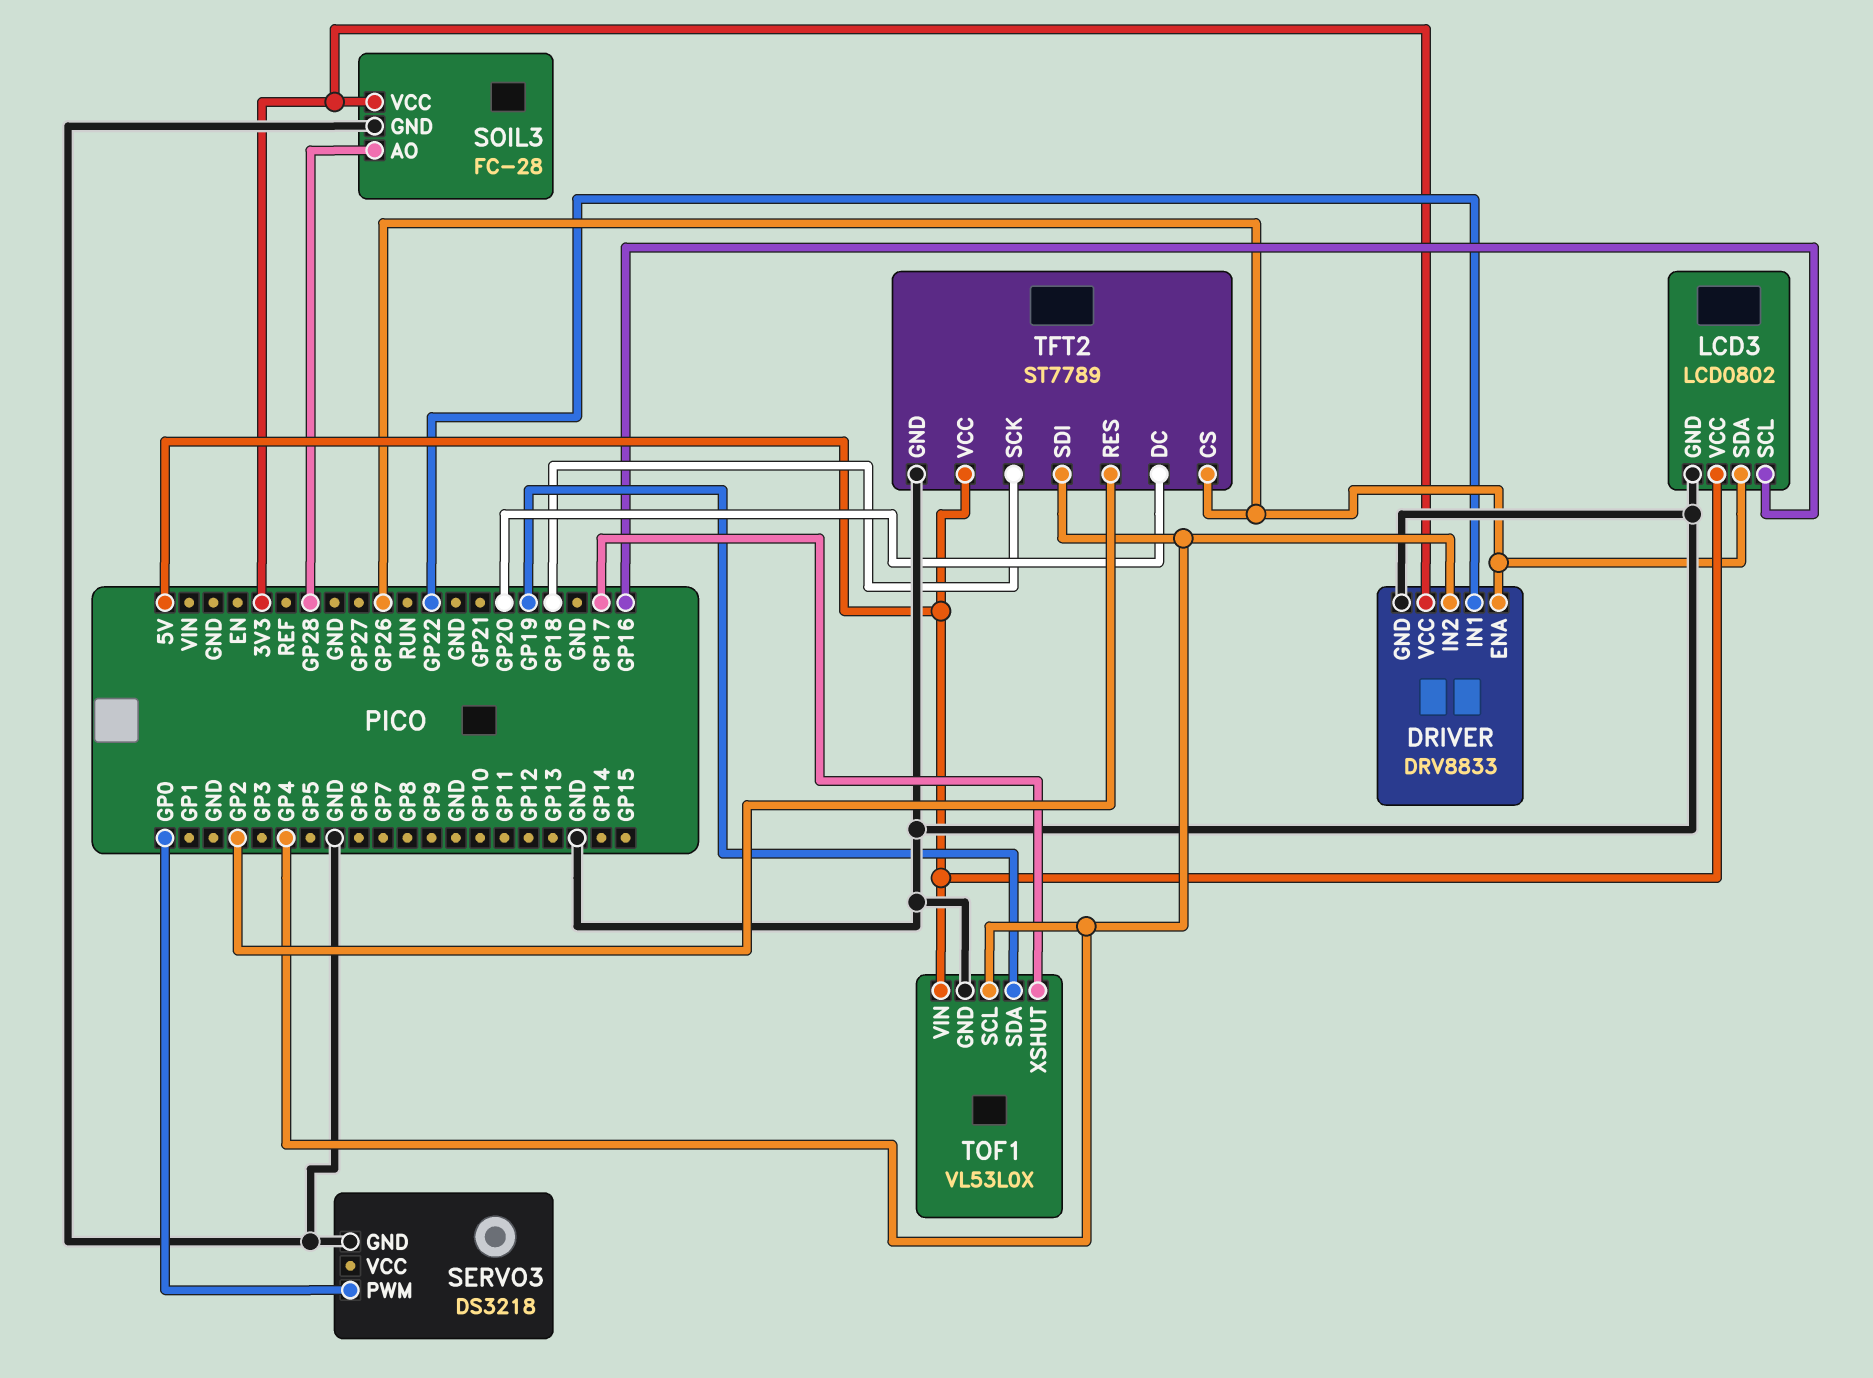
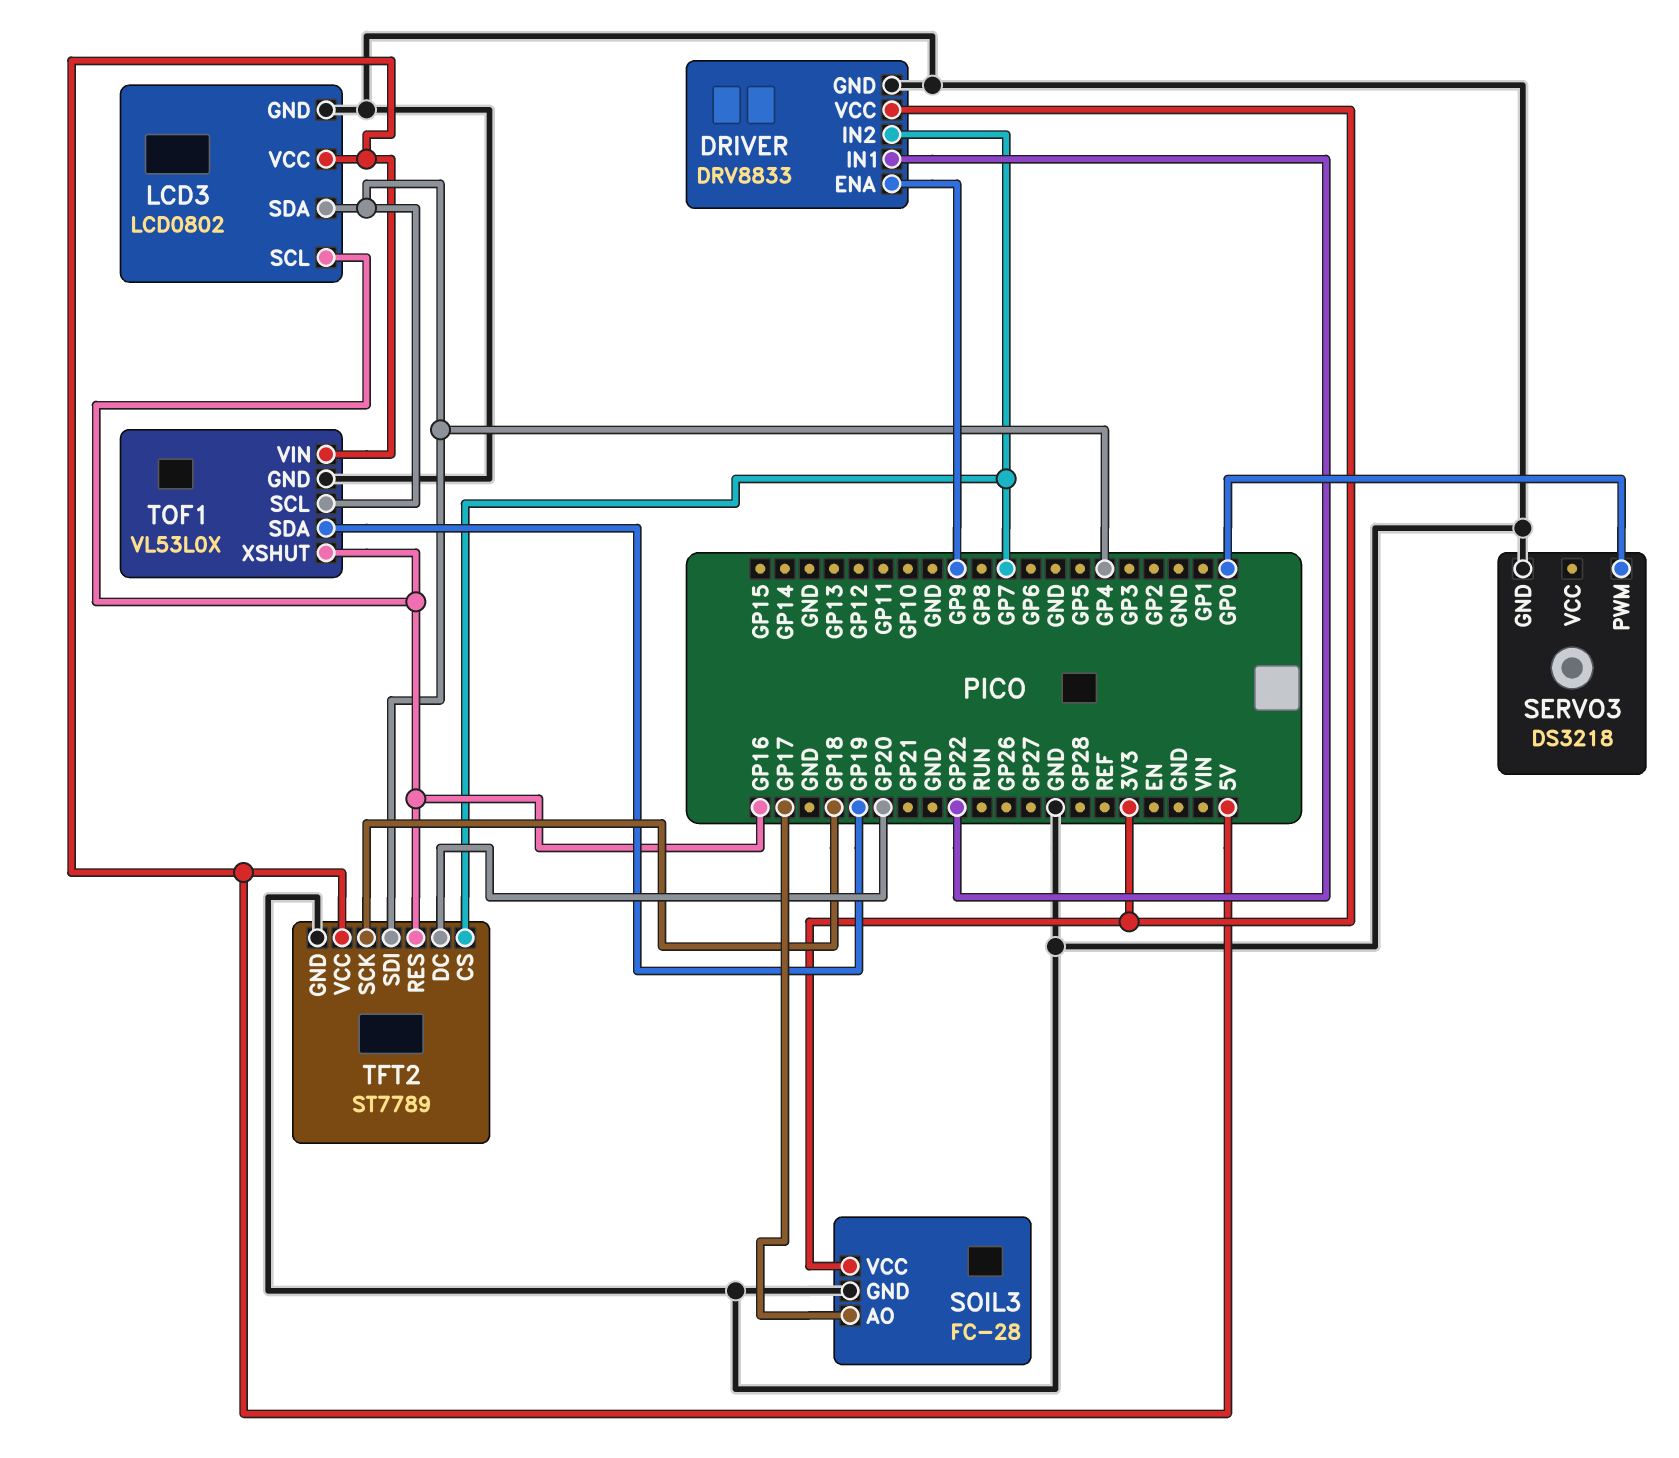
DRIVER pin ENA: GP26 -> GP9
DRIVER pin IN2: GP4 -> GP7
LCD3 pin SDA: GP26 -> GP4
SOIL3 pin AO: GP28 -> GP17
TFT2 pin CS: GP26 -> GP7
TFT2 pin RES: GP2 -> GP16
TOF1 pin XSHUT: GP17 -> GP16

